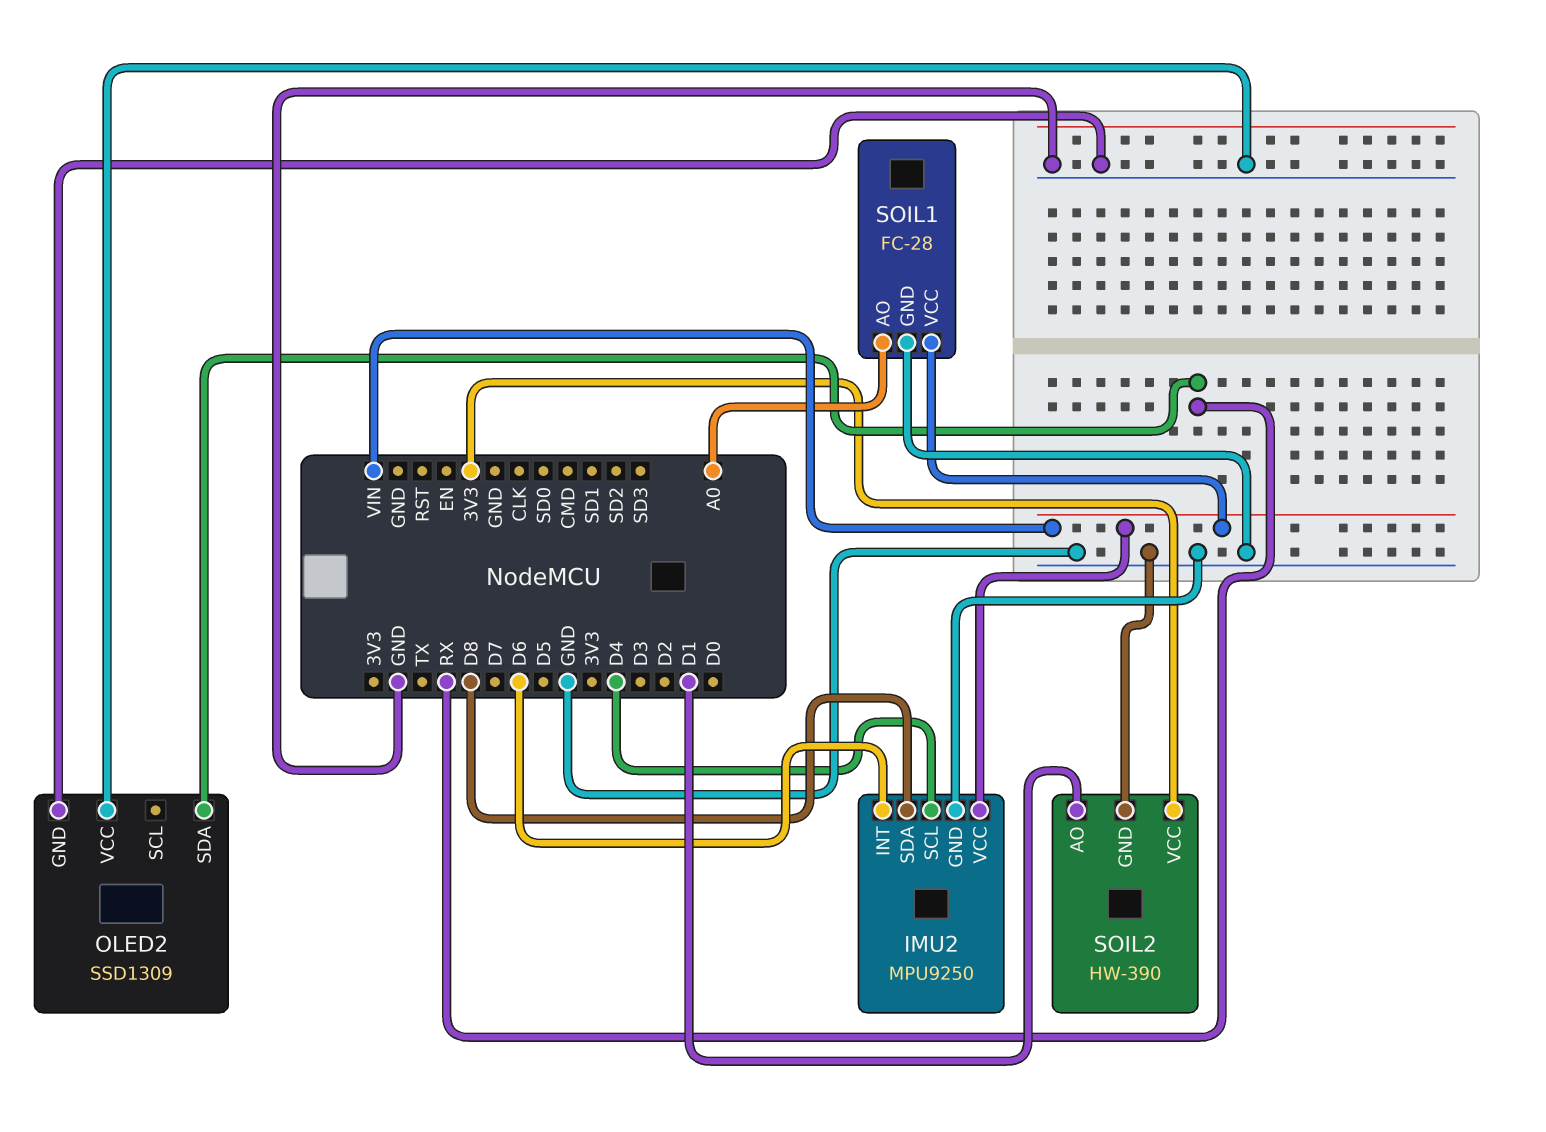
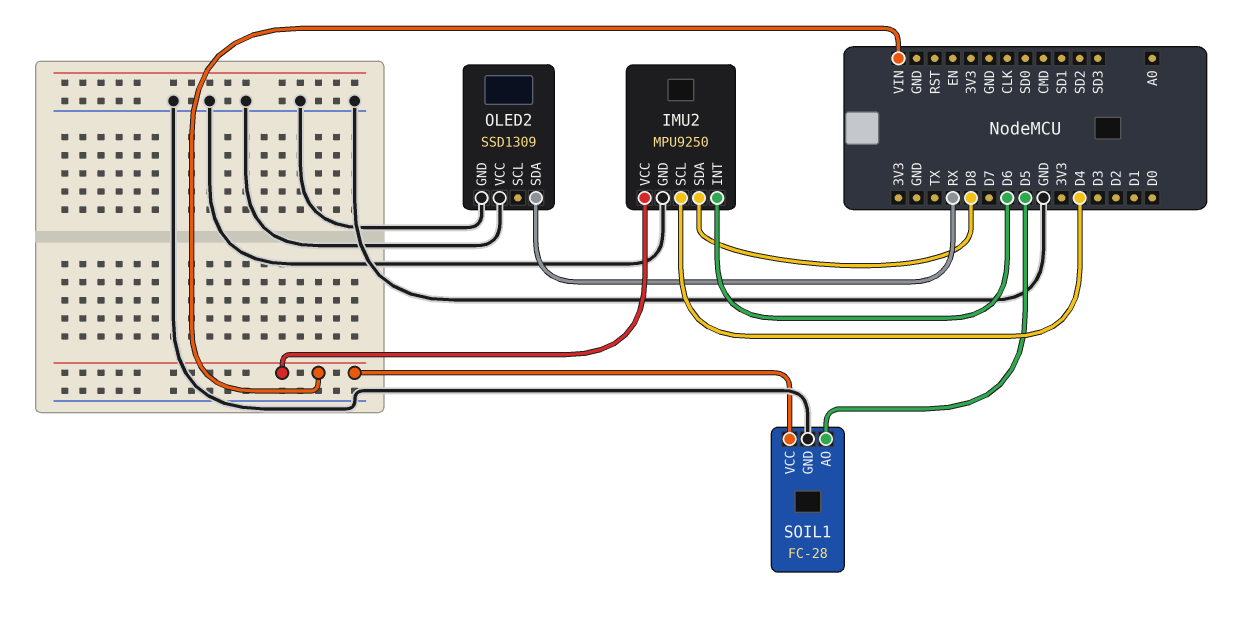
SOIL1 pin AO: A0 -> D5
SOIL2: HW-390 -> none
SOIL2 pin AO: D1 -> none
SOIL2 pin GND: GND -> none
SOIL2 pin VCC: 3V3 -> none

